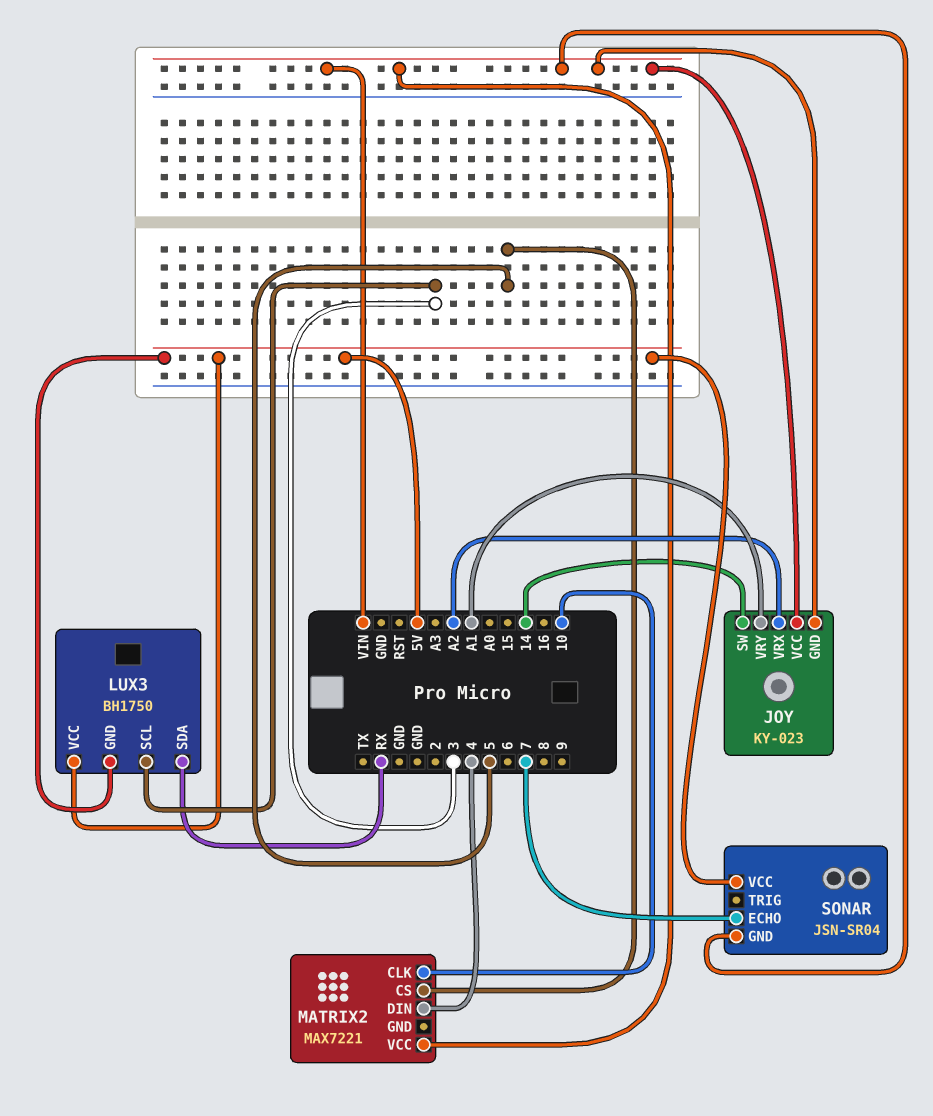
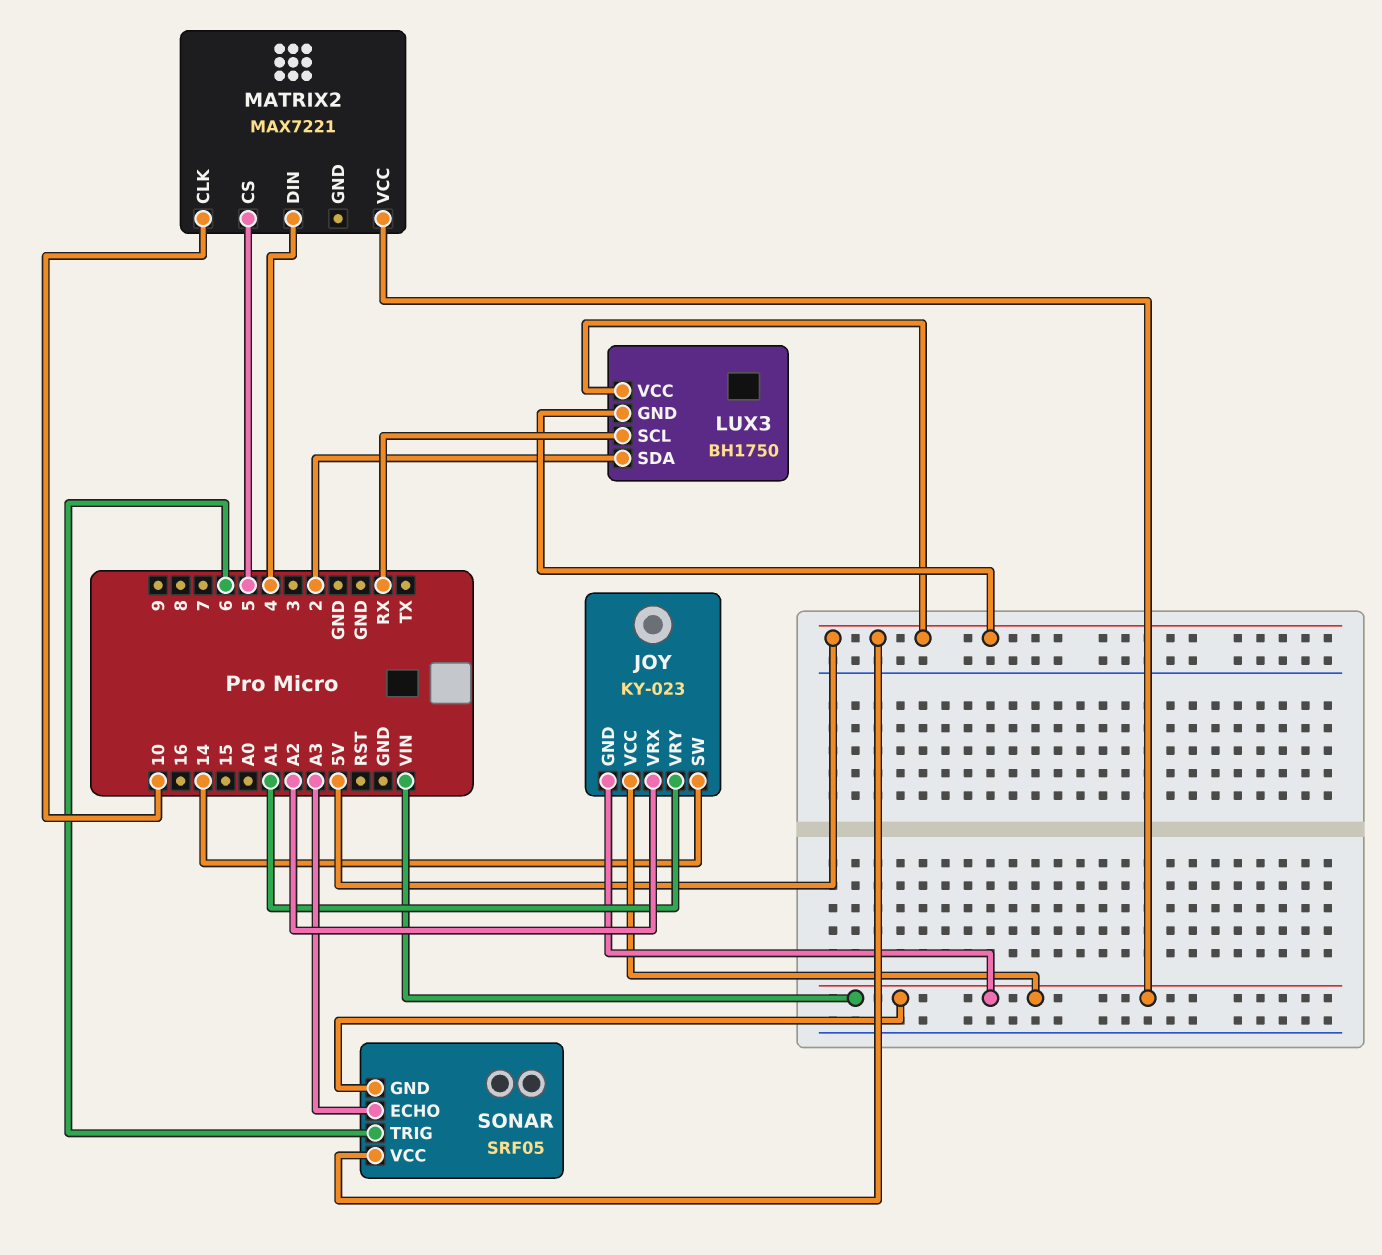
LUX3 pin SCL: 3 -> RX
LUX3 pin SDA: RX -> 2
SONAR: JSN-SR04 -> SRF05
SONAR pin ECHO: 7 -> A3
SONAR pin TRIG: none -> 6

